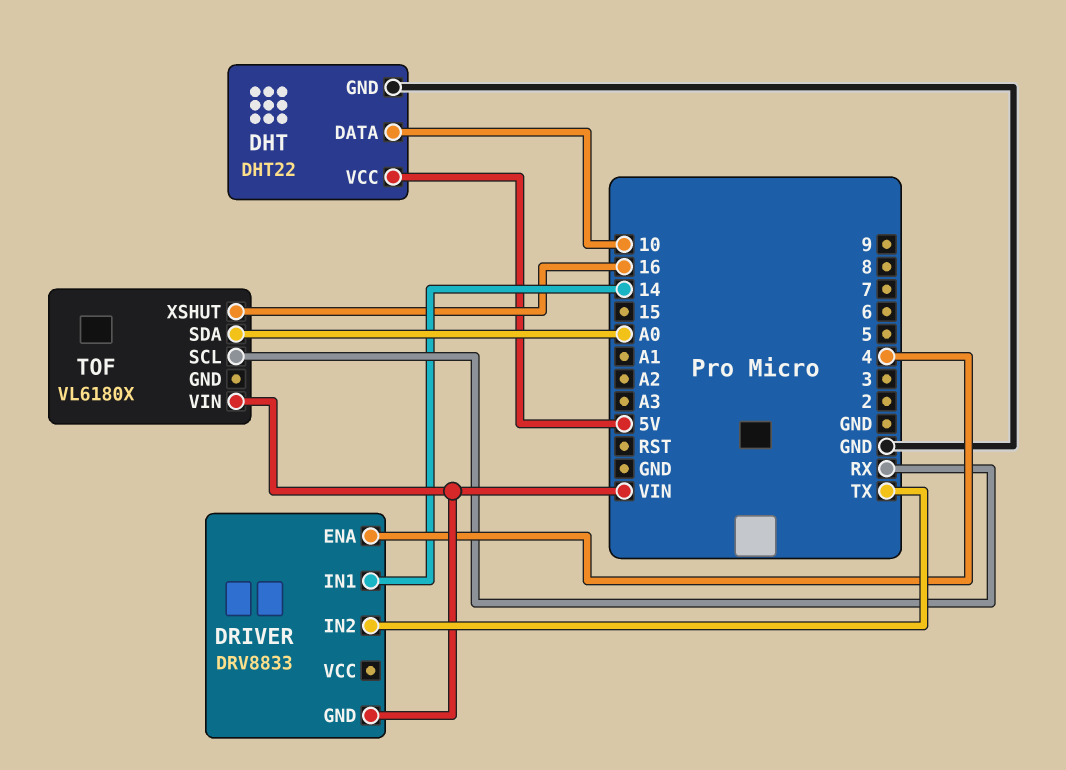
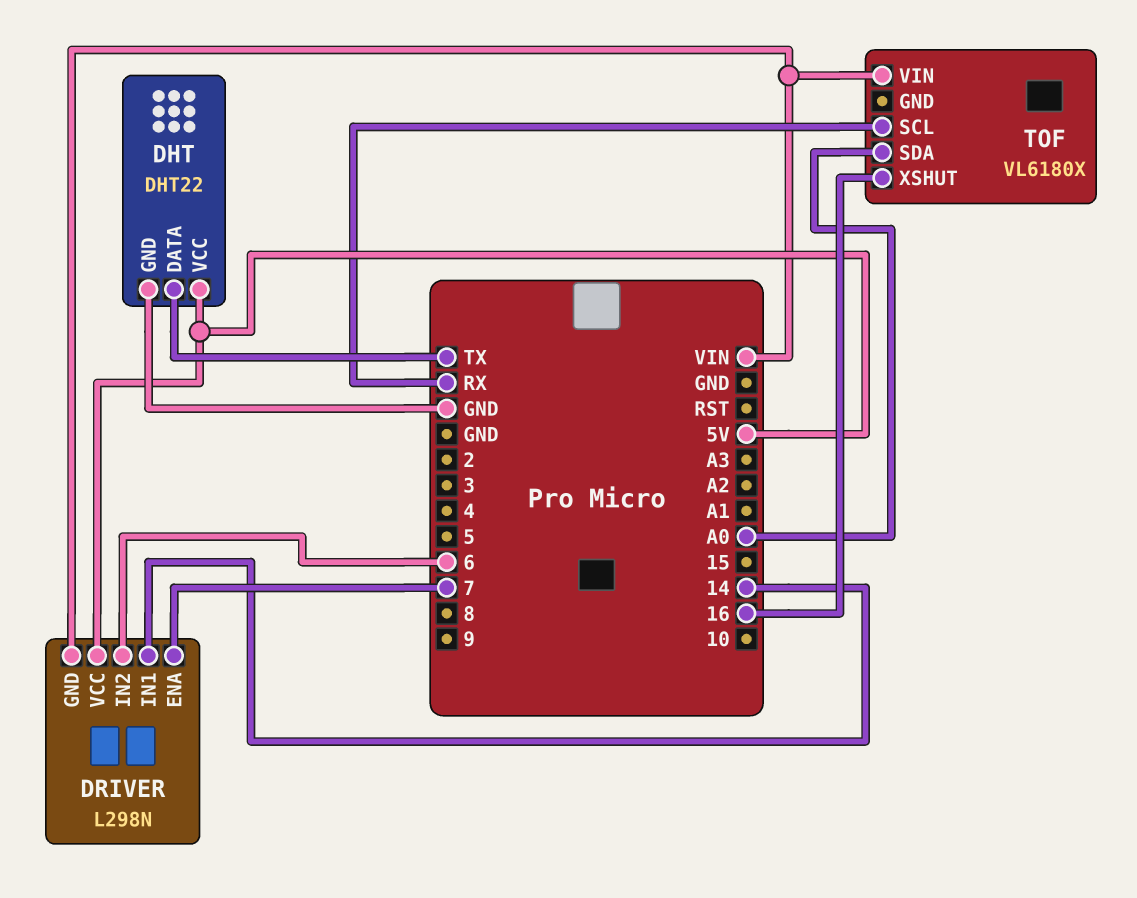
DHT pin DATA: 10 -> TX
DRIVER: DRV8833 -> L298N
DRIVER pin ENA: 4 -> 7
DRIVER pin IN2: TX -> 6
DRIVER pin VCC: none -> 5V

